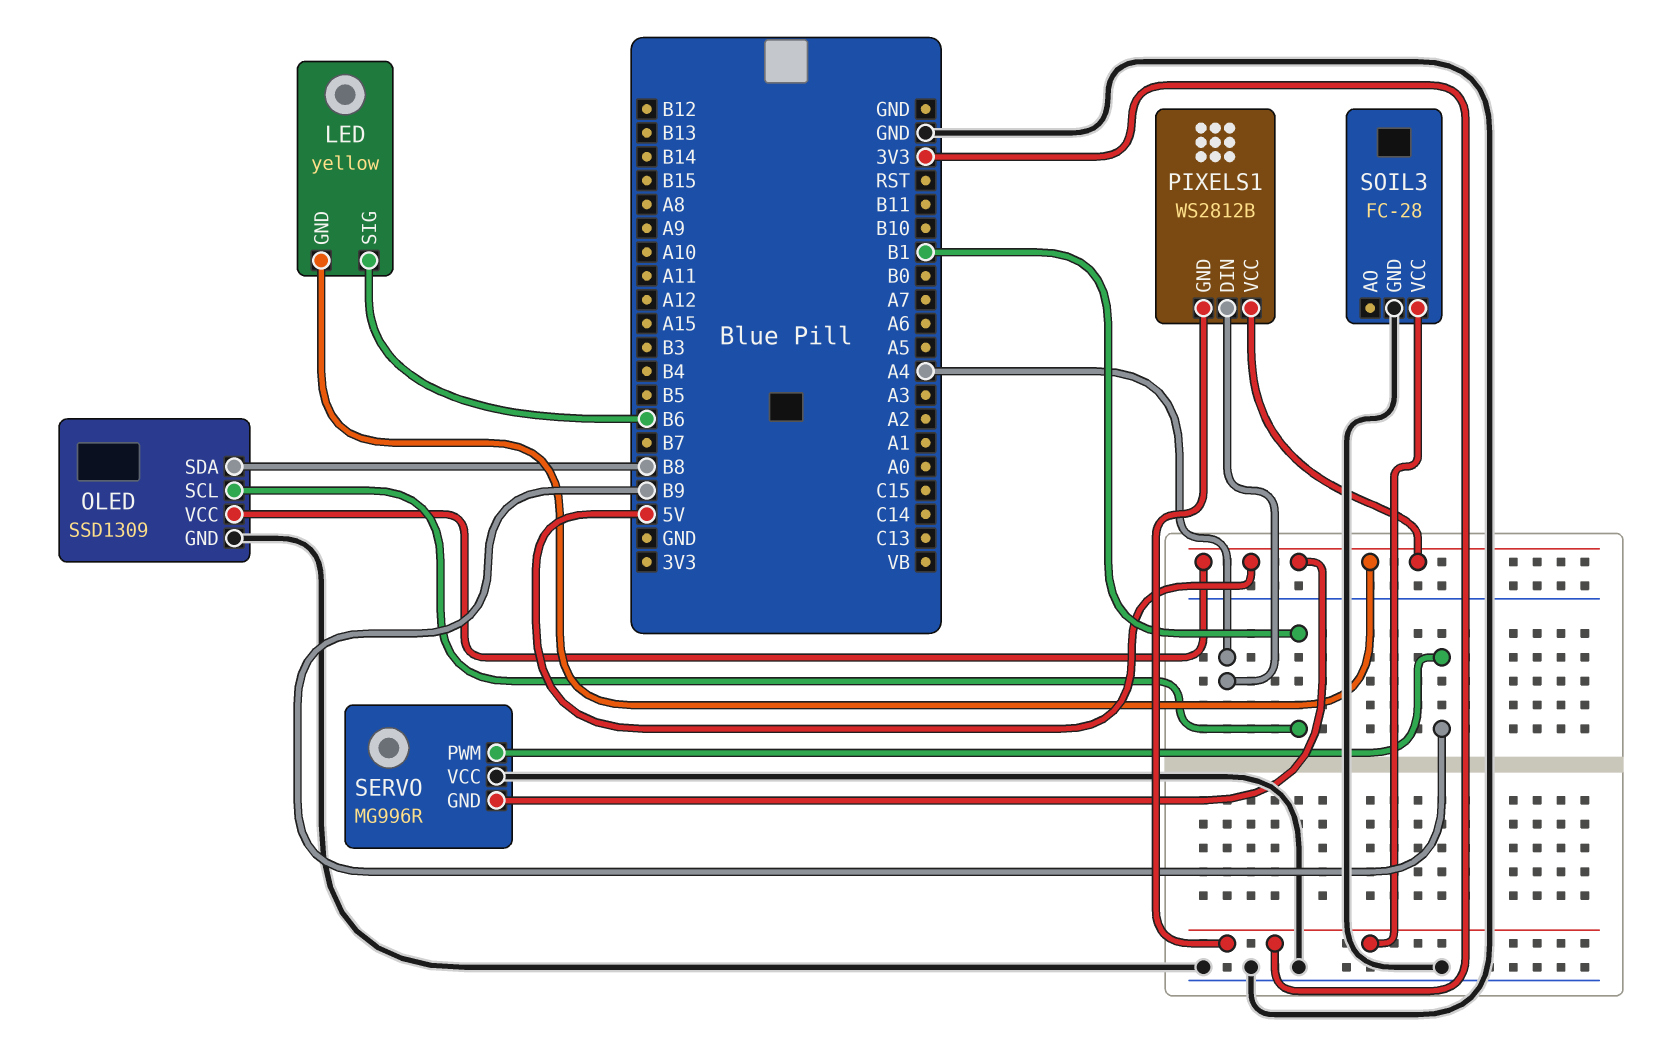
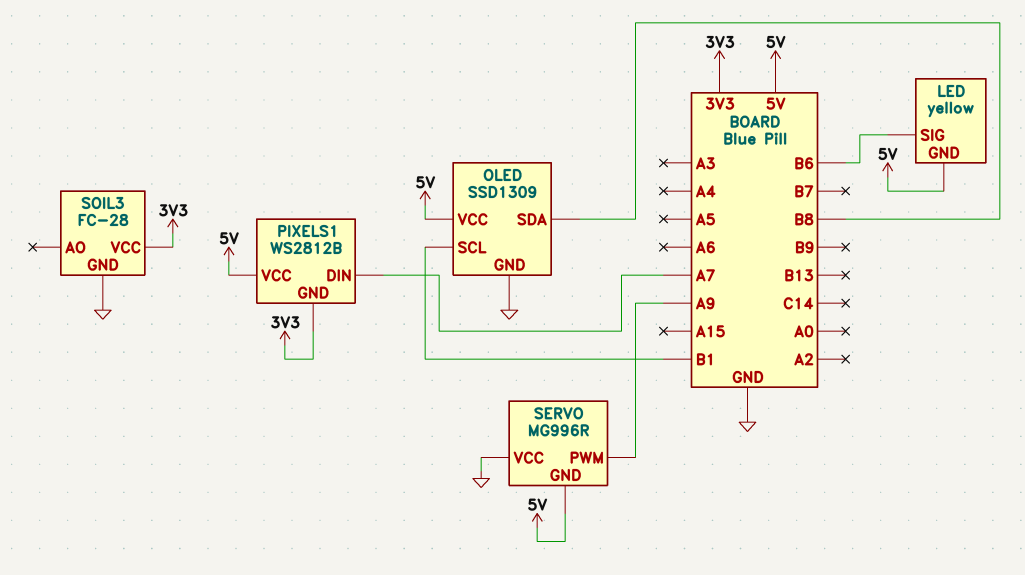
PIXELS1 pin DIN: A4 -> A7
SERVO pin PWM: B9 -> A9

